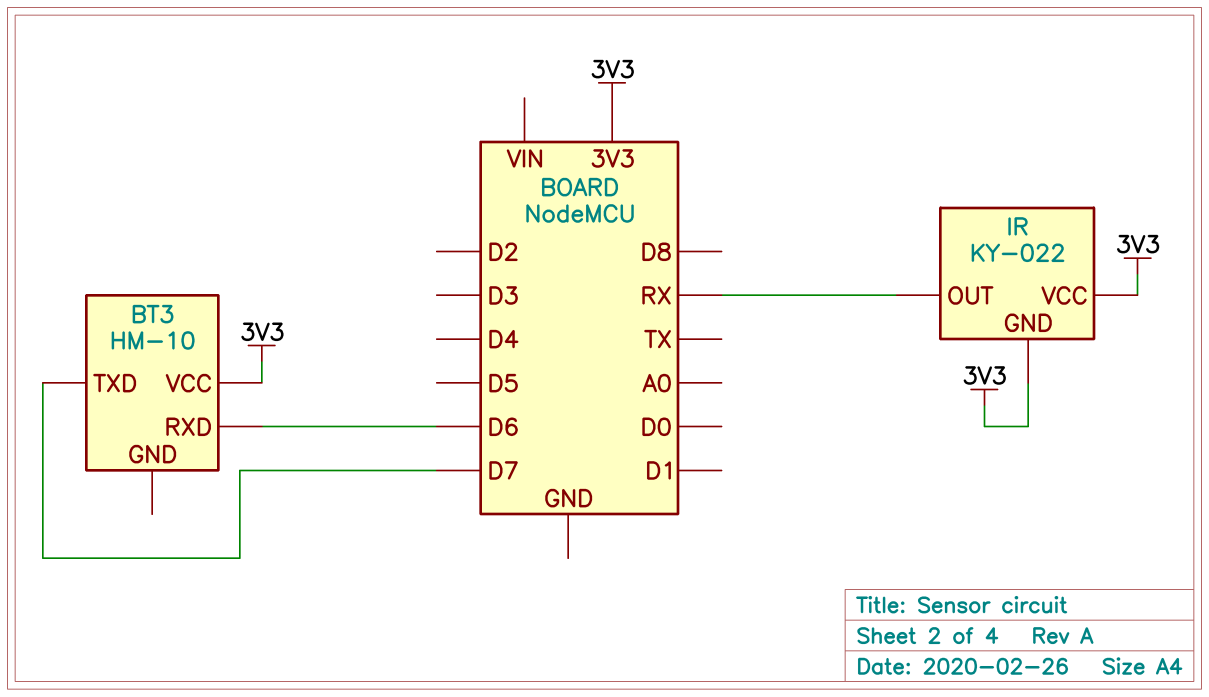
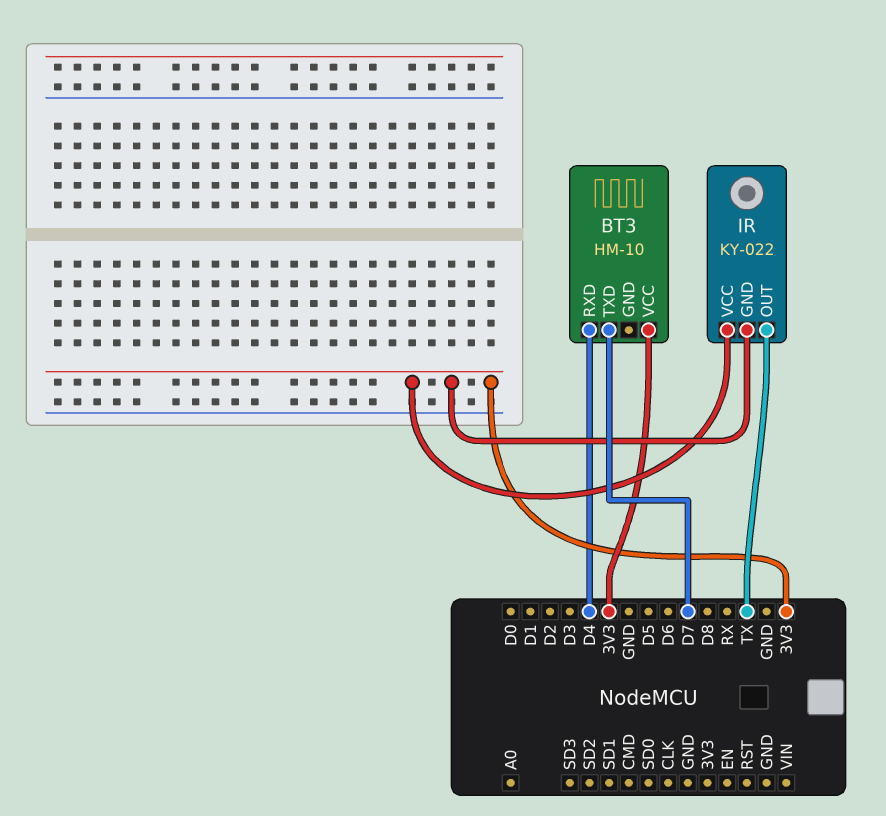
BT3 pin RXD: D6 -> D4
IR pin OUT: RX -> TX

